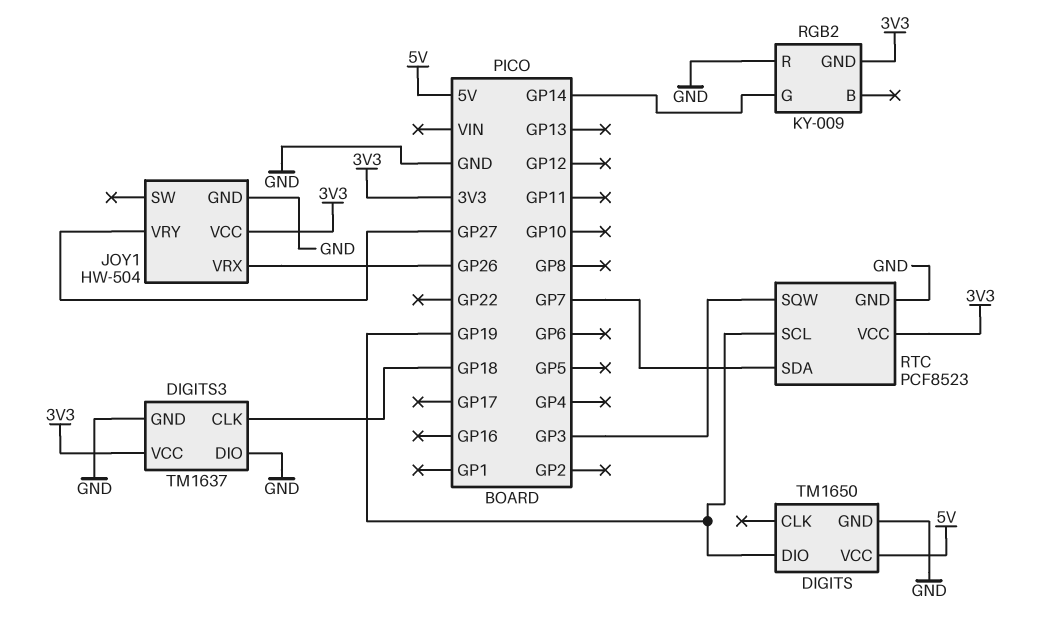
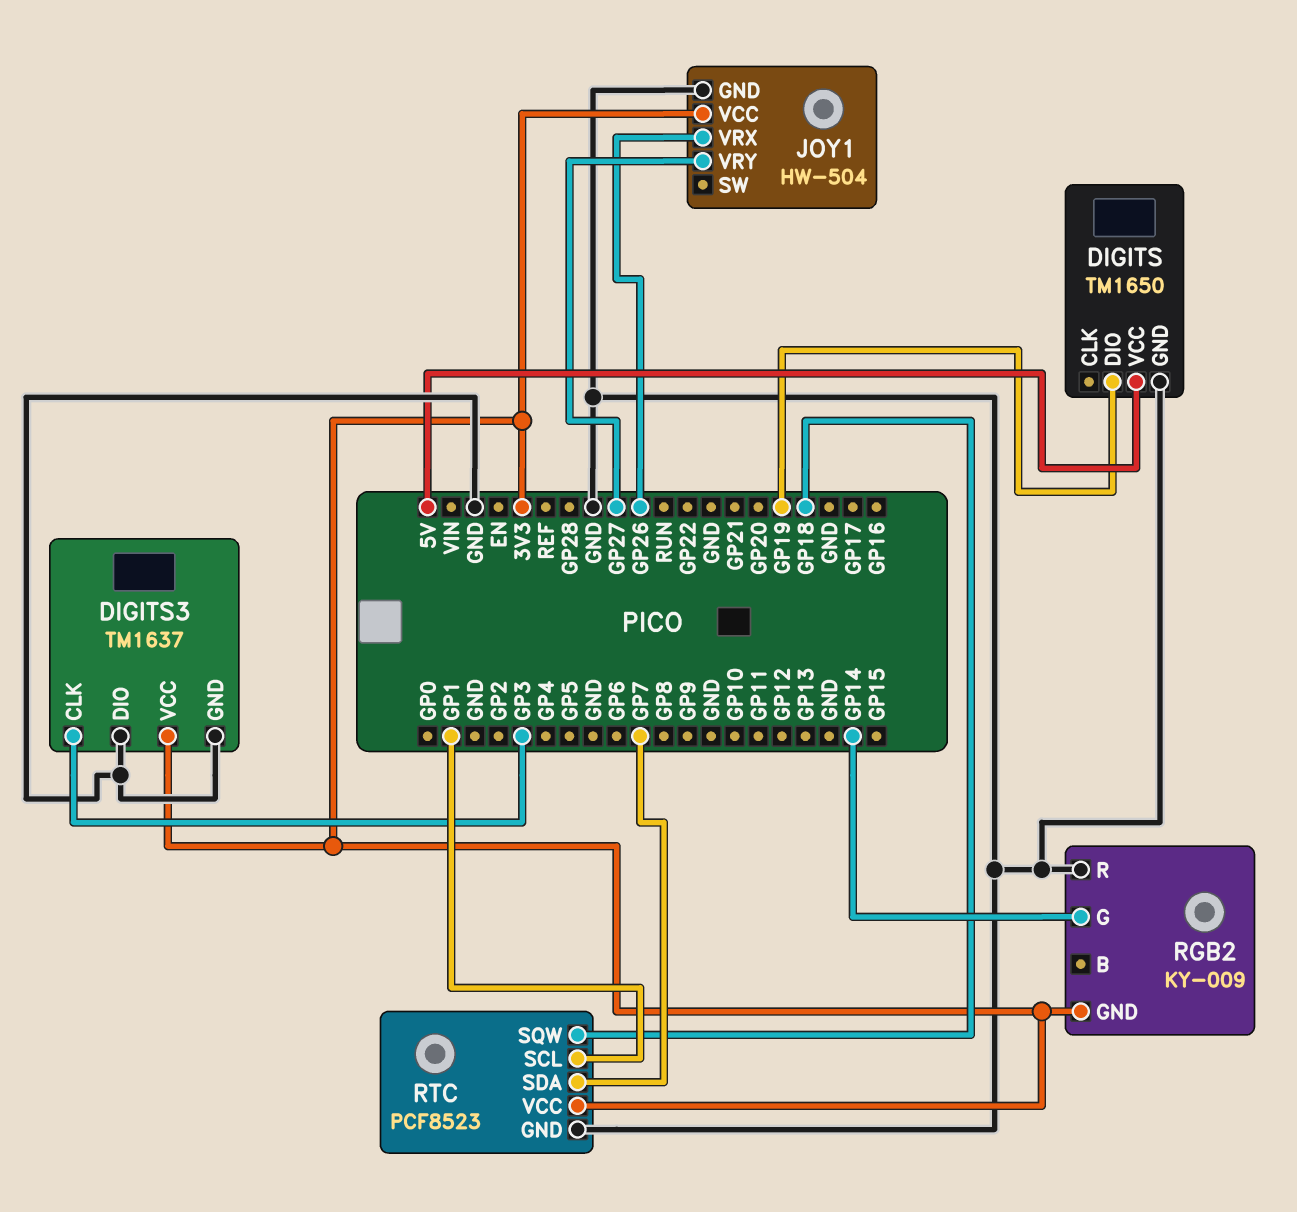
DIGITS3 pin CLK: GP18 -> GP3
RTC pin SCL: GP19 -> GP1
RTC pin SQW: GP3 -> GP18

